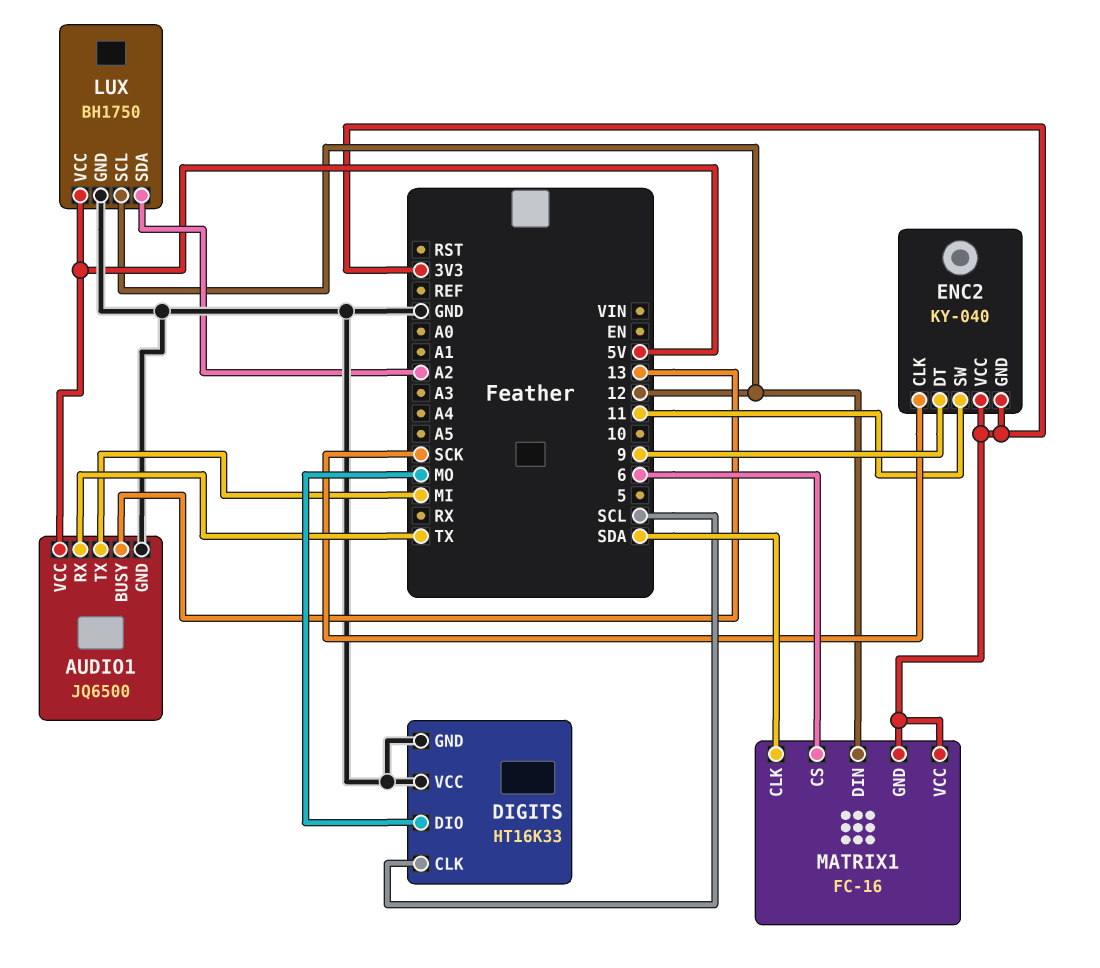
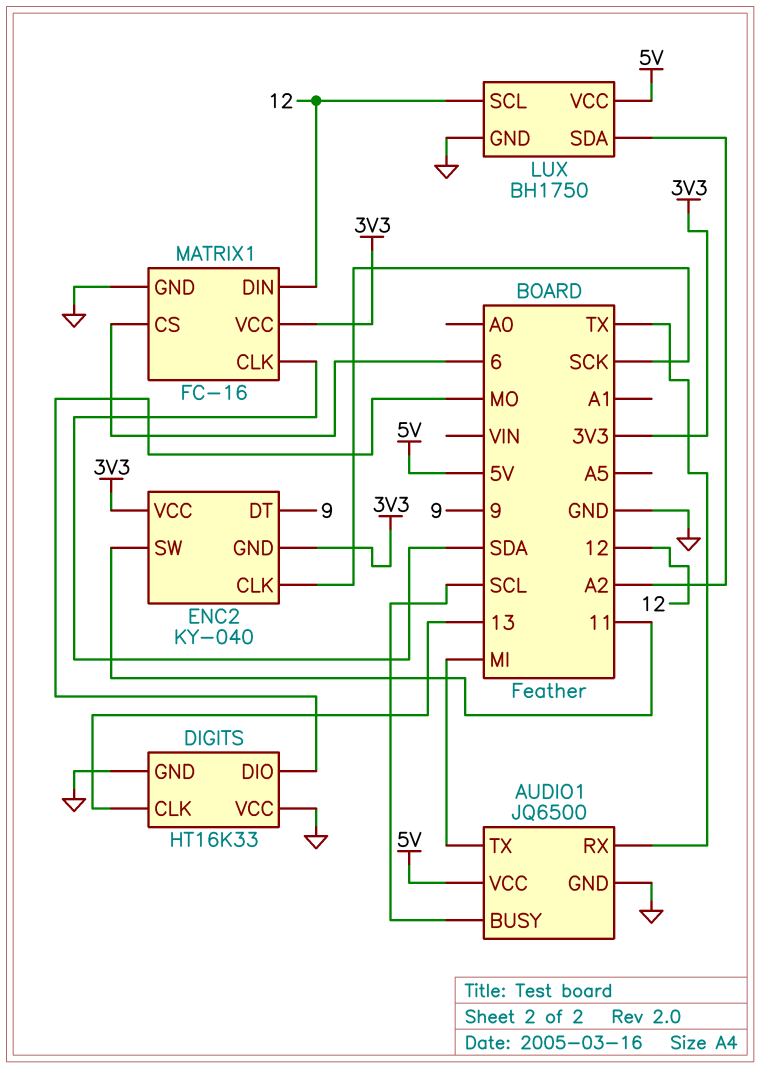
AUDIO1 pin BUSY: 13 -> SCL
DIGITS pin CLK: SCL -> 13
MATRIX1 pin GND: 3V3 -> GND

